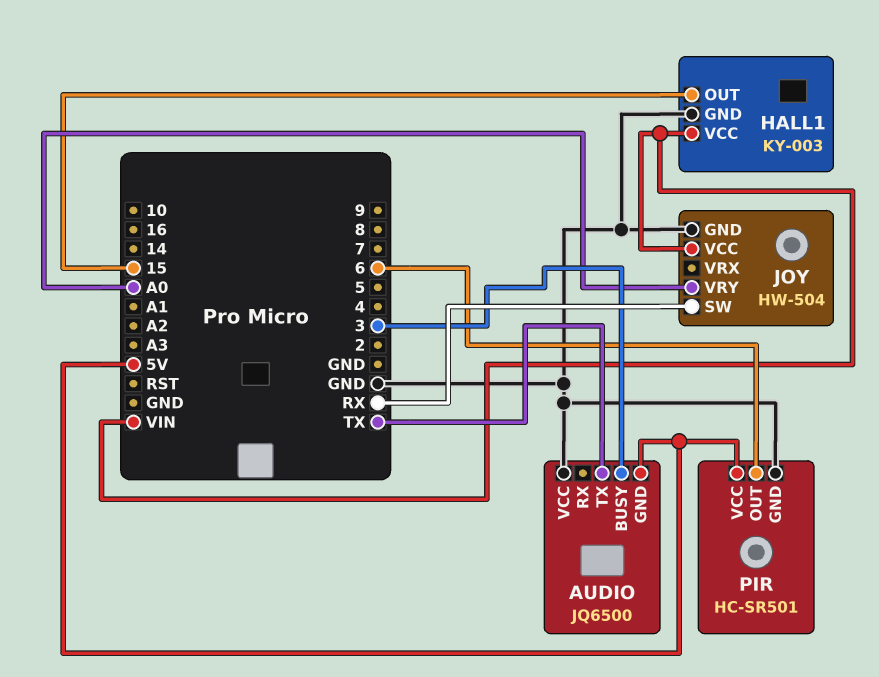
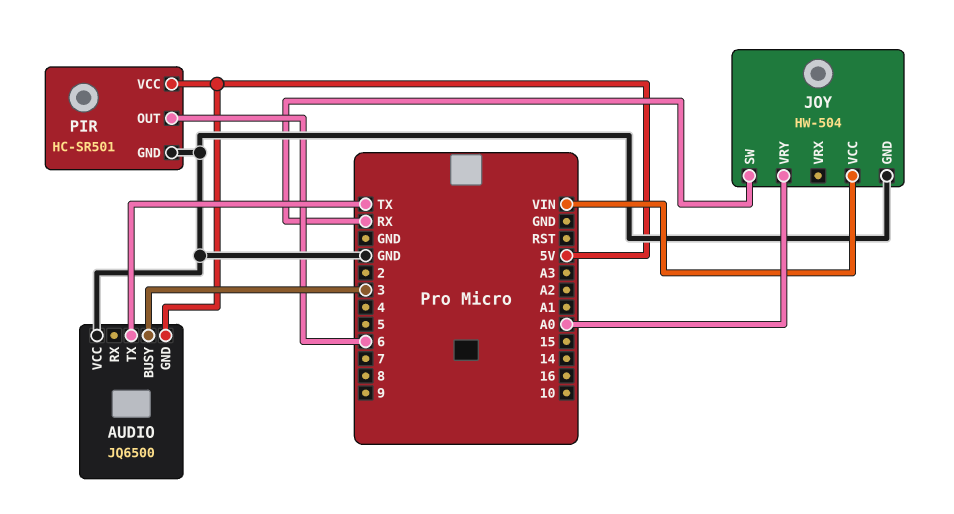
HALL1: KY-003 -> none
HALL1 pin GND: GND -> none
HALL1 pin OUT: 15 -> none
HALL1 pin VCC: VIN -> none

